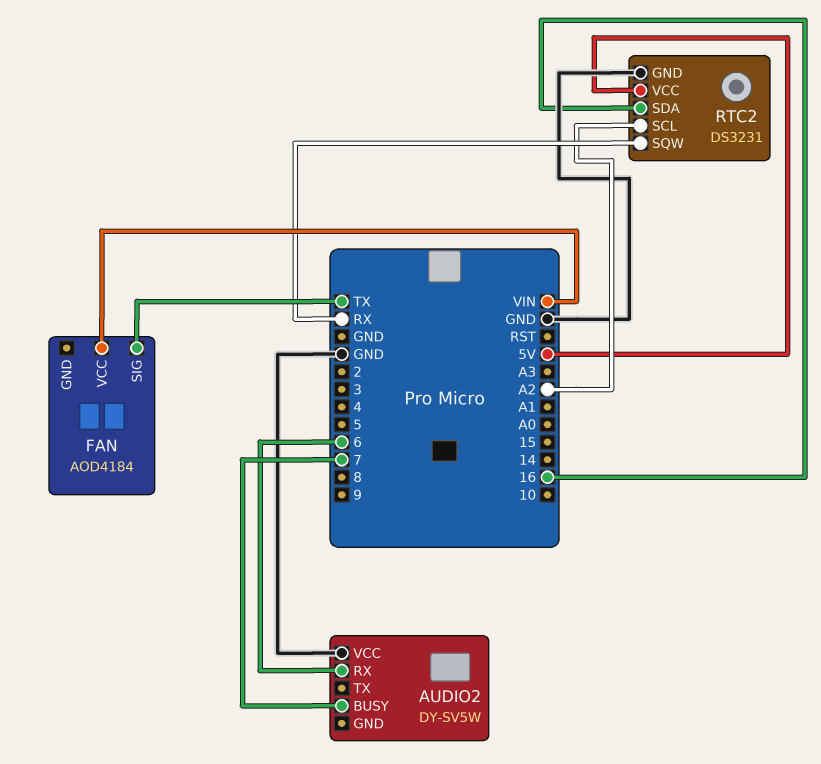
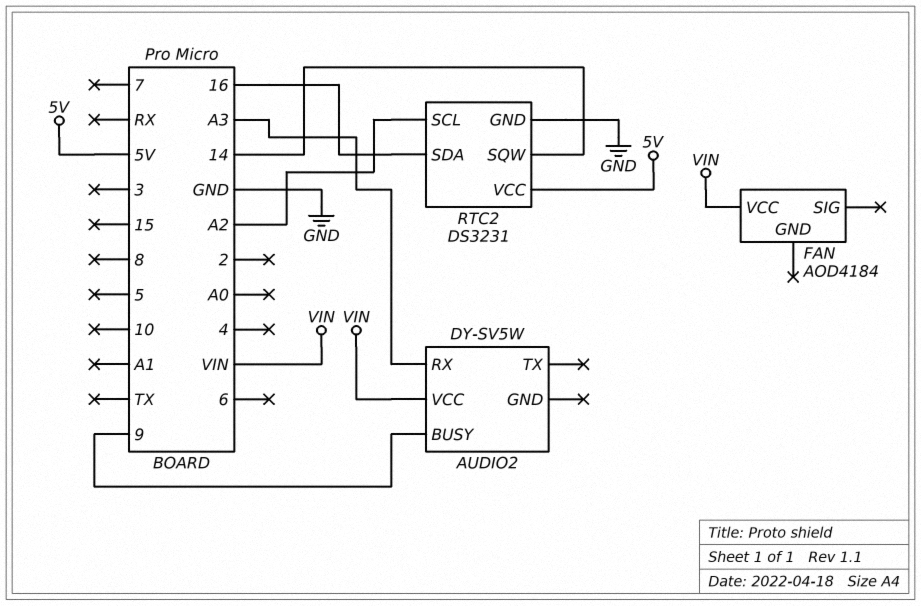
AUDIO2 pin BUSY: 7 -> 9
AUDIO2 pin RX: 6 -> A3
AUDIO2 pin VCC: GND -> VIN
FAN pin SIG: TX -> none
RTC2 pin SQW: RX -> 14

